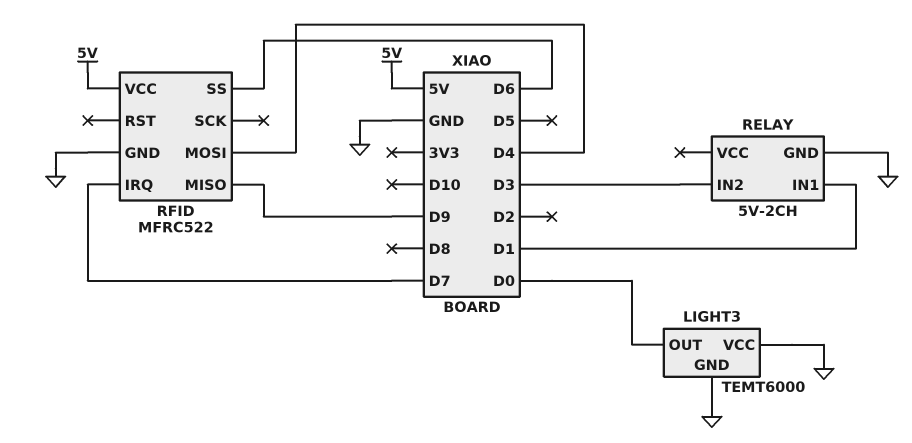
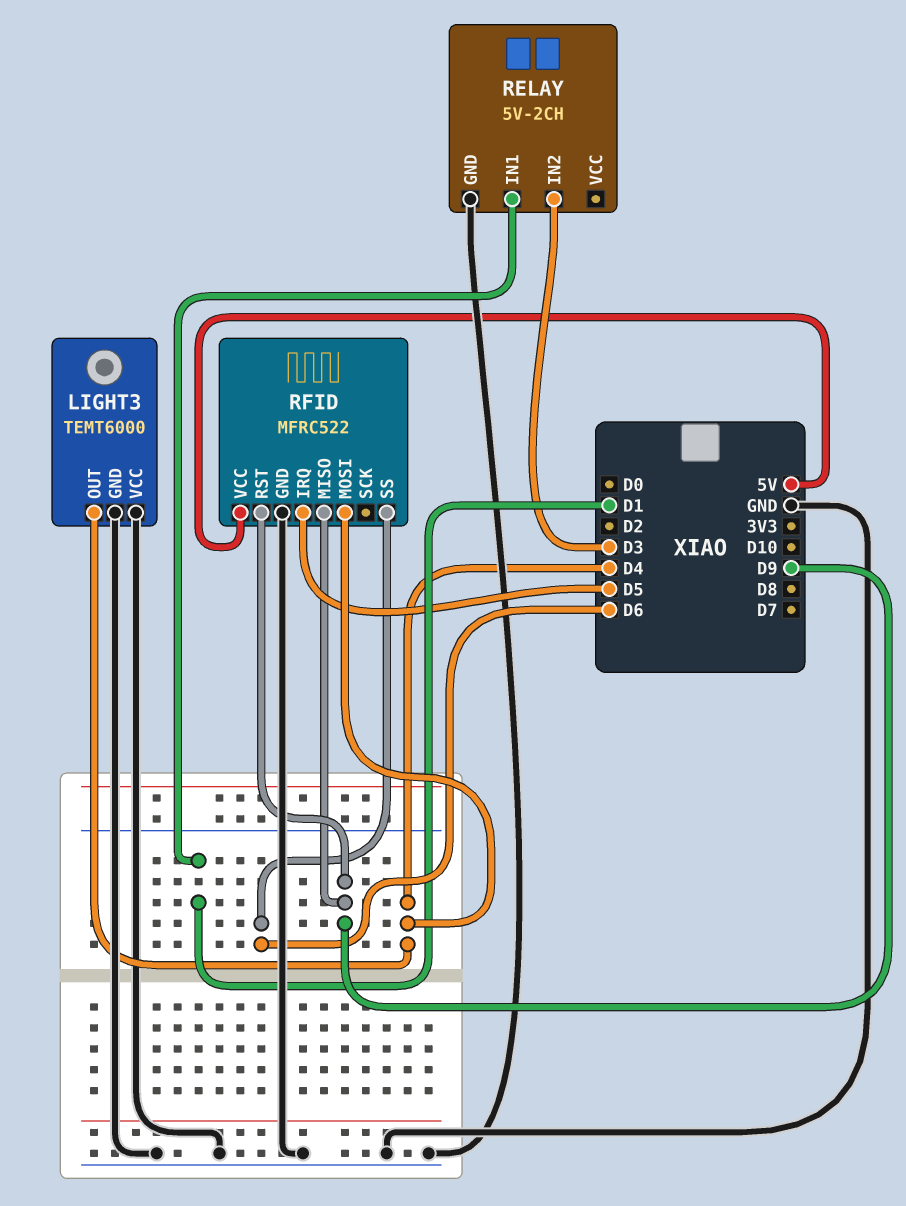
LIGHT3 pin OUT: D0 -> D4
RFID pin IRQ: D7 -> D5
RFID pin RST: none -> D9

